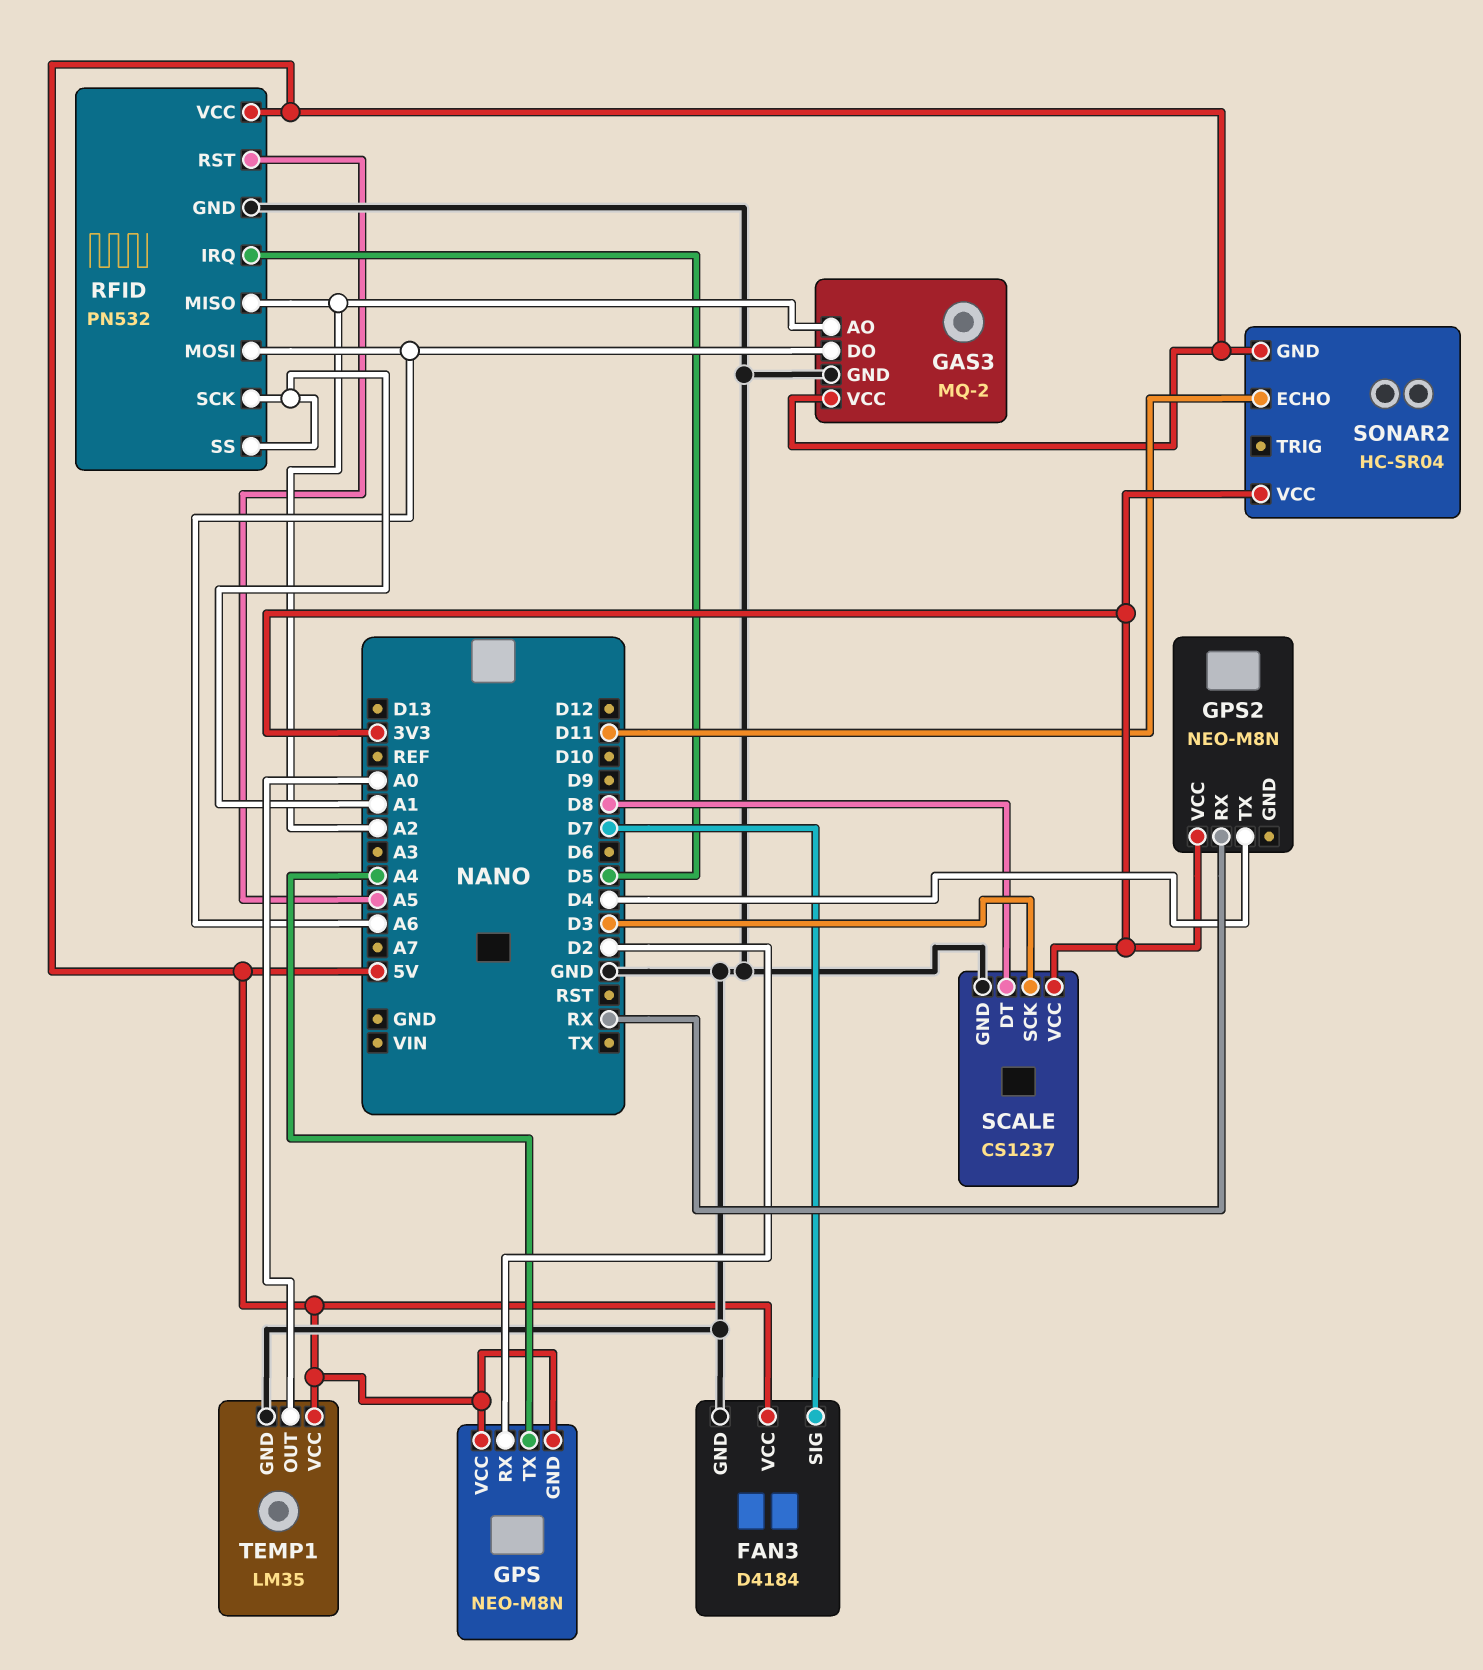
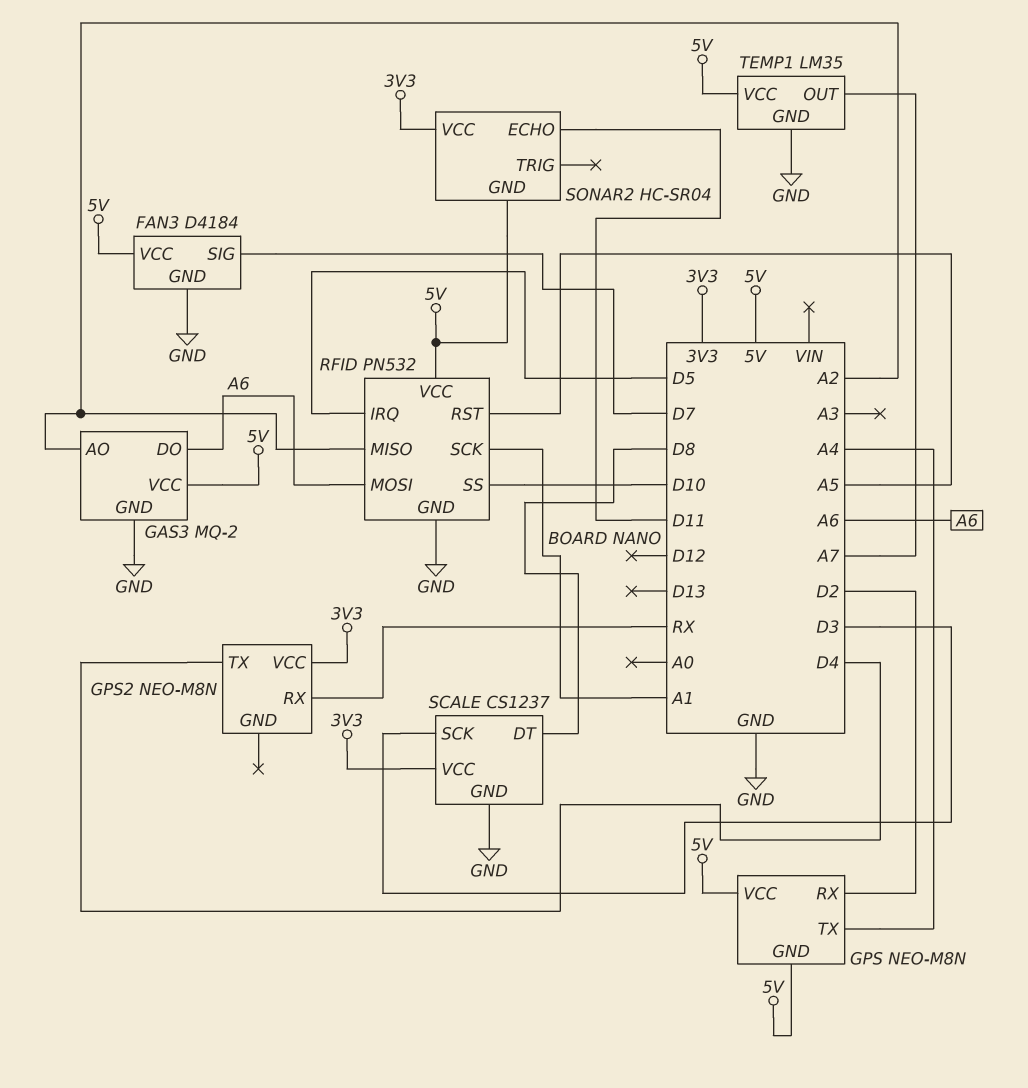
RFID pin SS: A1 -> D10
TEMP1 pin OUT: A0 -> A7

